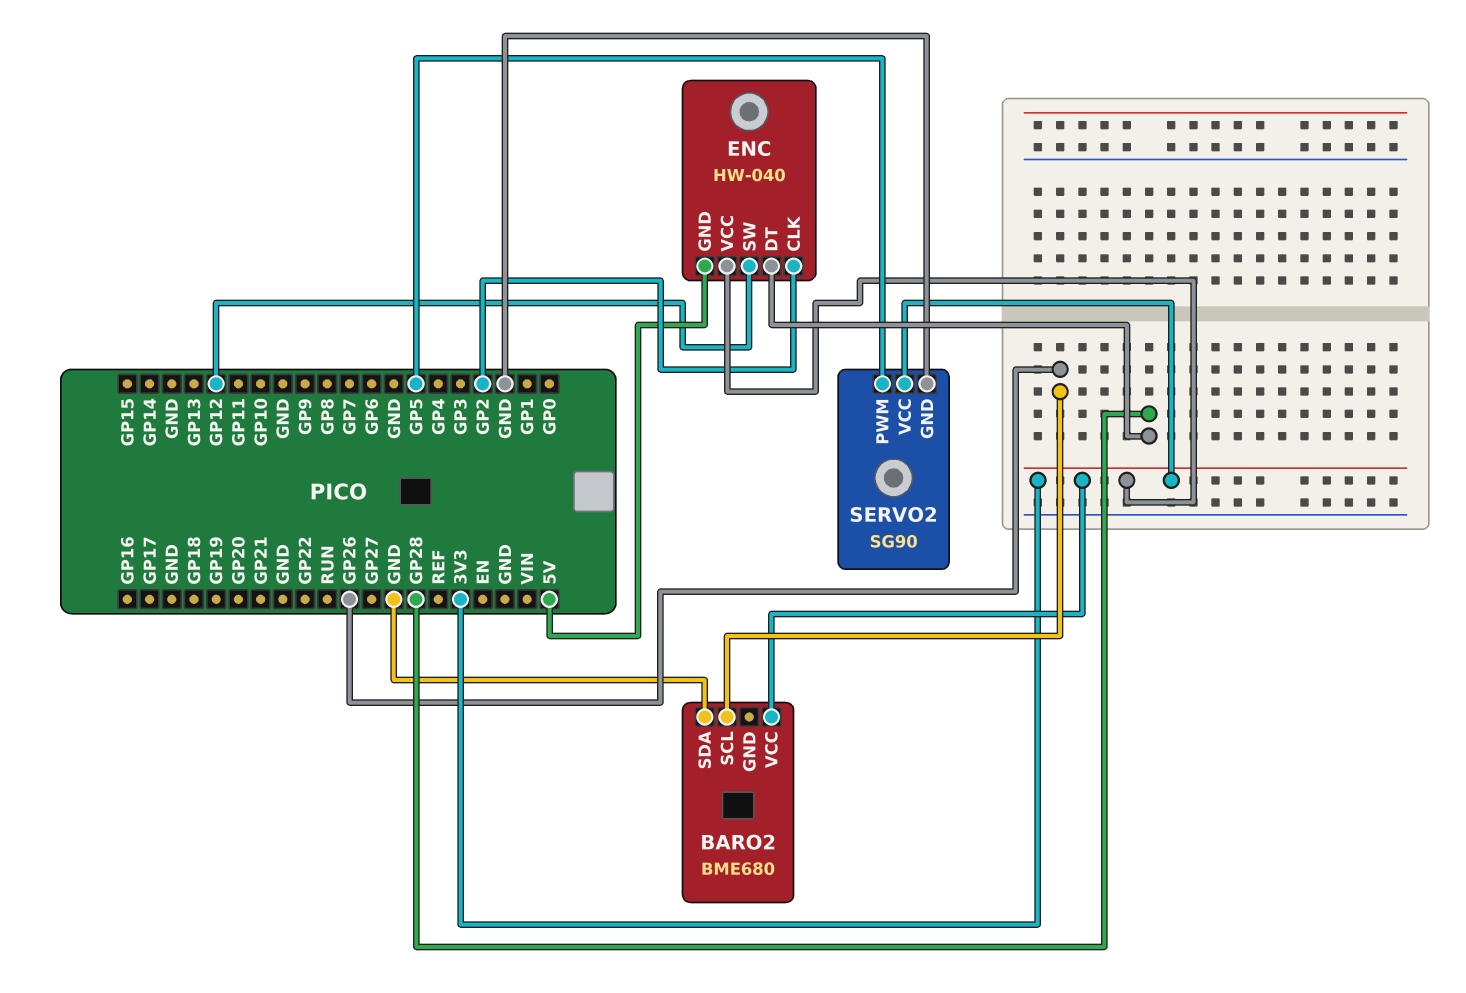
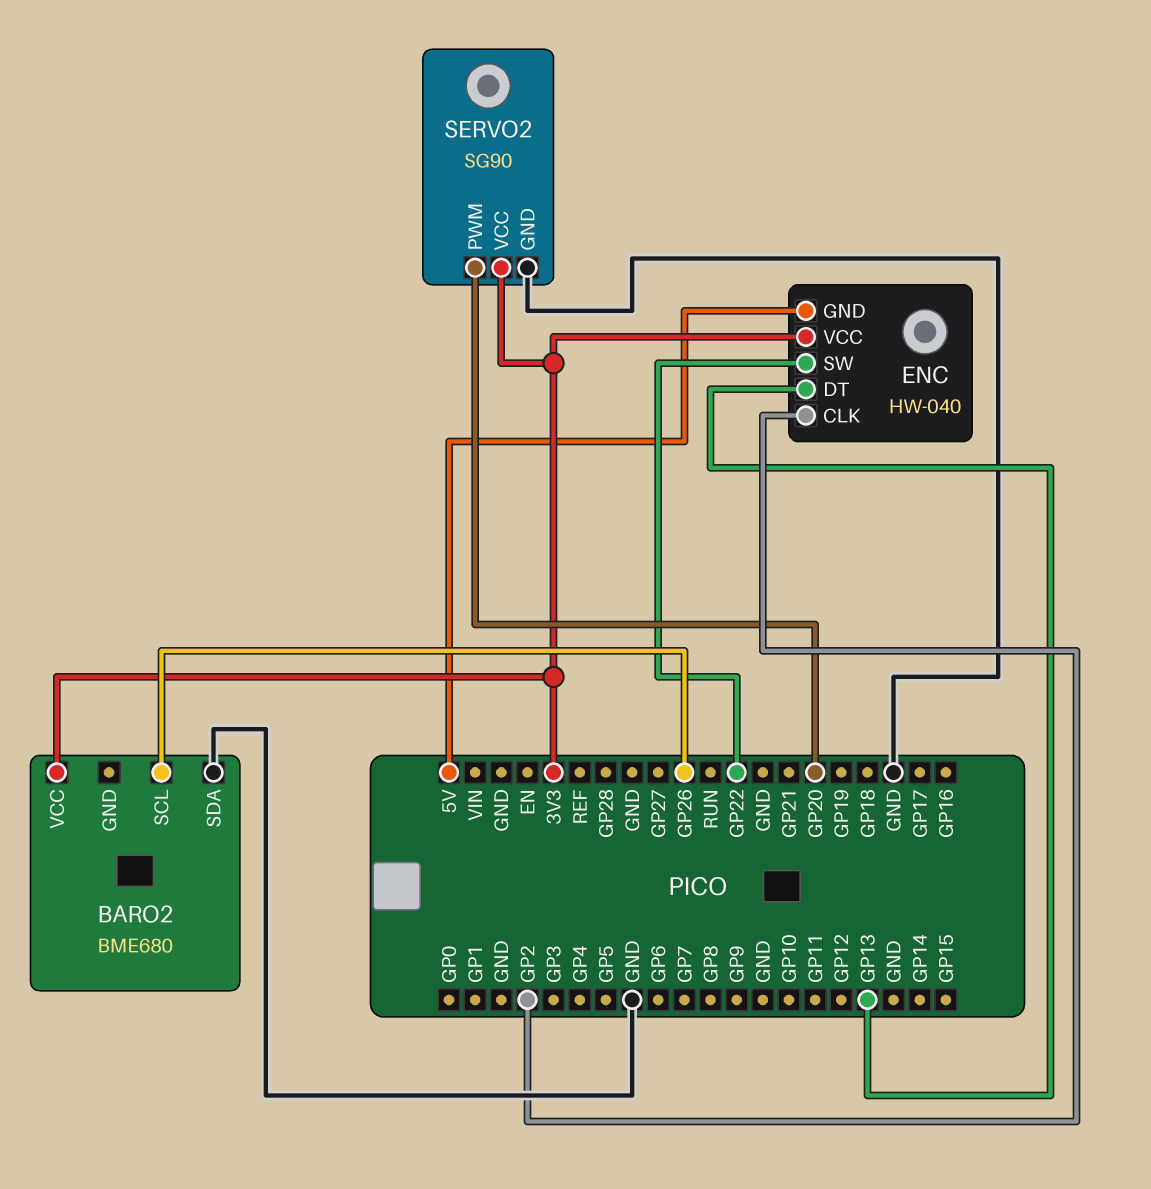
ENC pin DT: GP28 -> GP13
ENC pin SW: GP12 -> GP22
SERVO2 pin PWM: GP5 -> GP20

